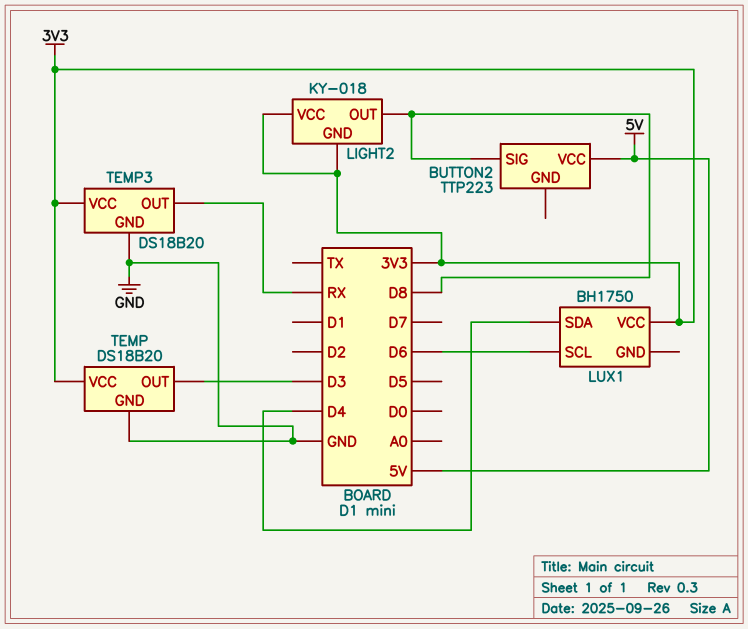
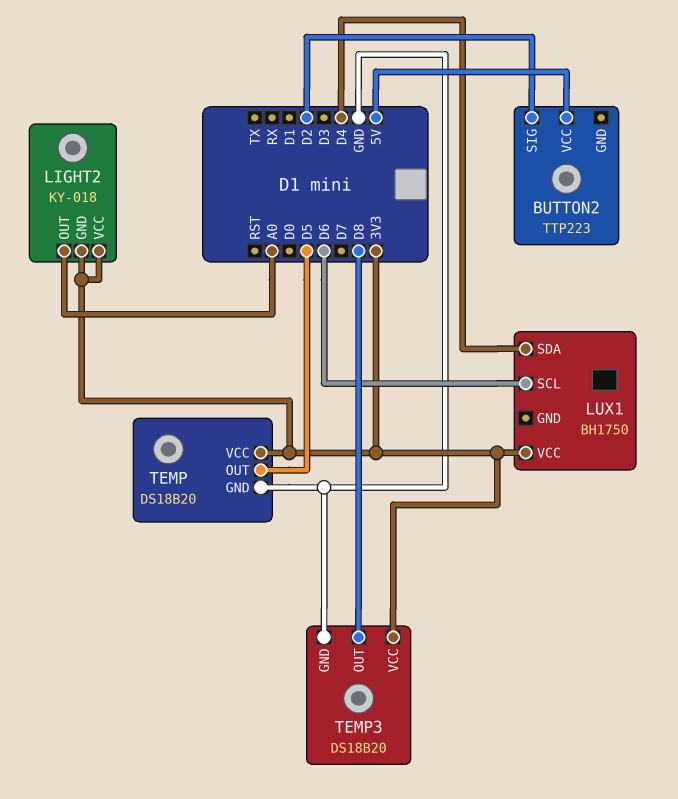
BUTTON2 pin SIG: D8 -> D2
LIGHT2 pin OUT: D8 -> A0
TEMP pin OUT: D3 -> D5
TEMP3 pin OUT: RX -> D8

